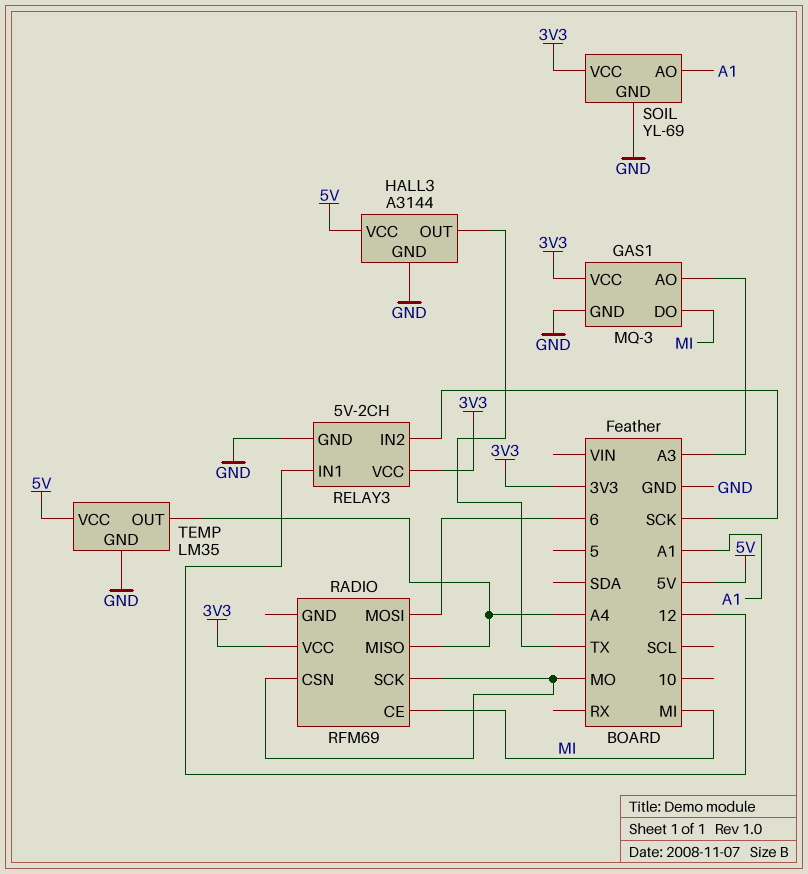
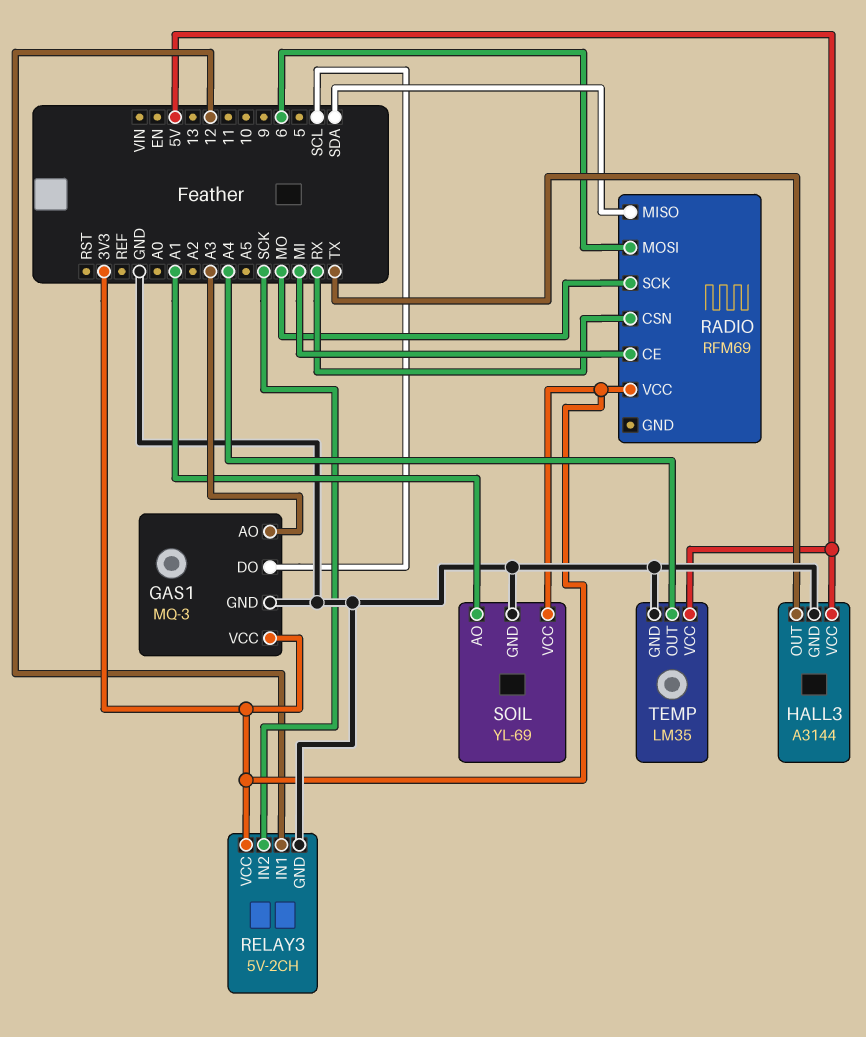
GAS1 pin DO: MI -> SCL
RADIO pin CSN: MO -> RX
RADIO pin MISO: A4 -> SDA

